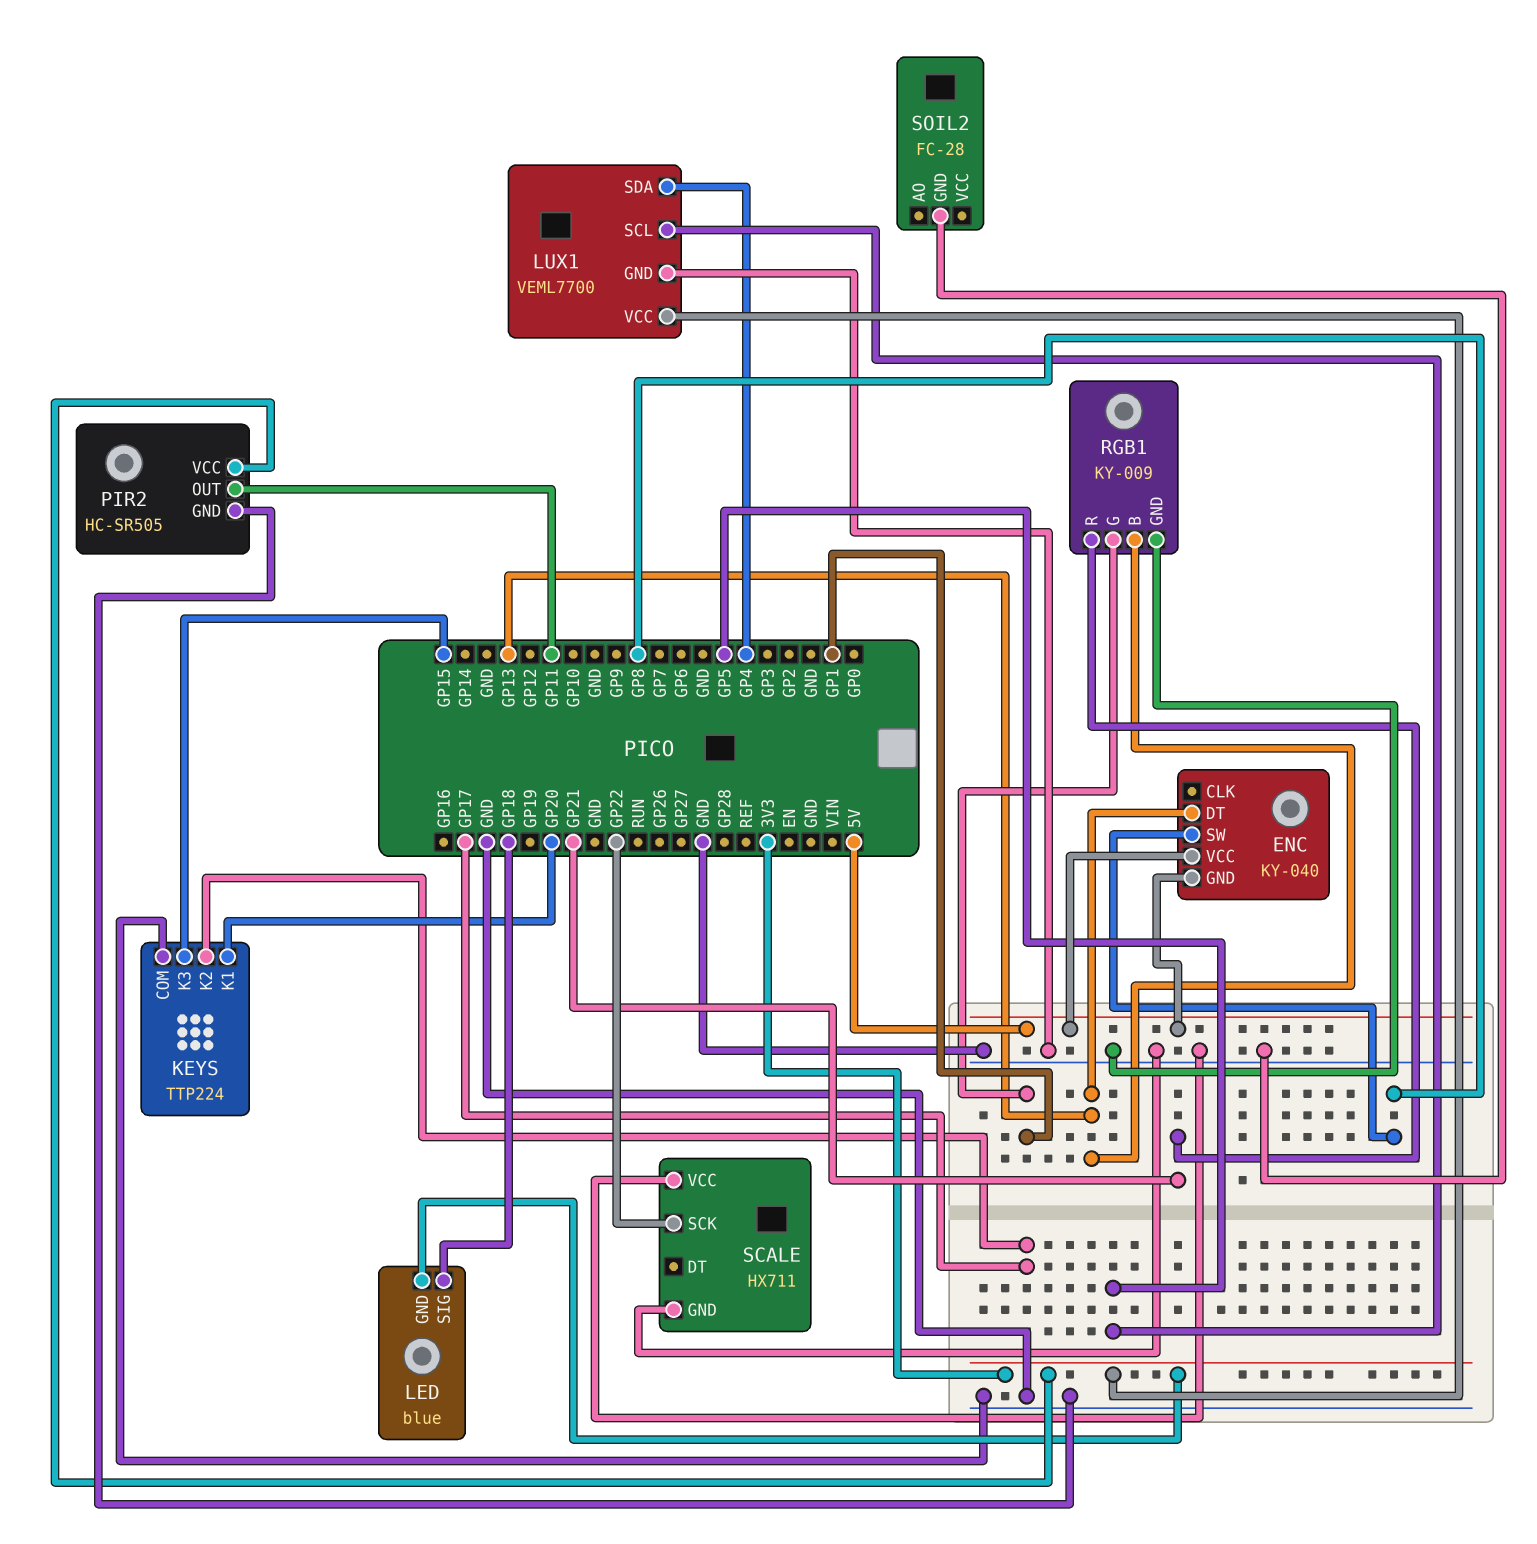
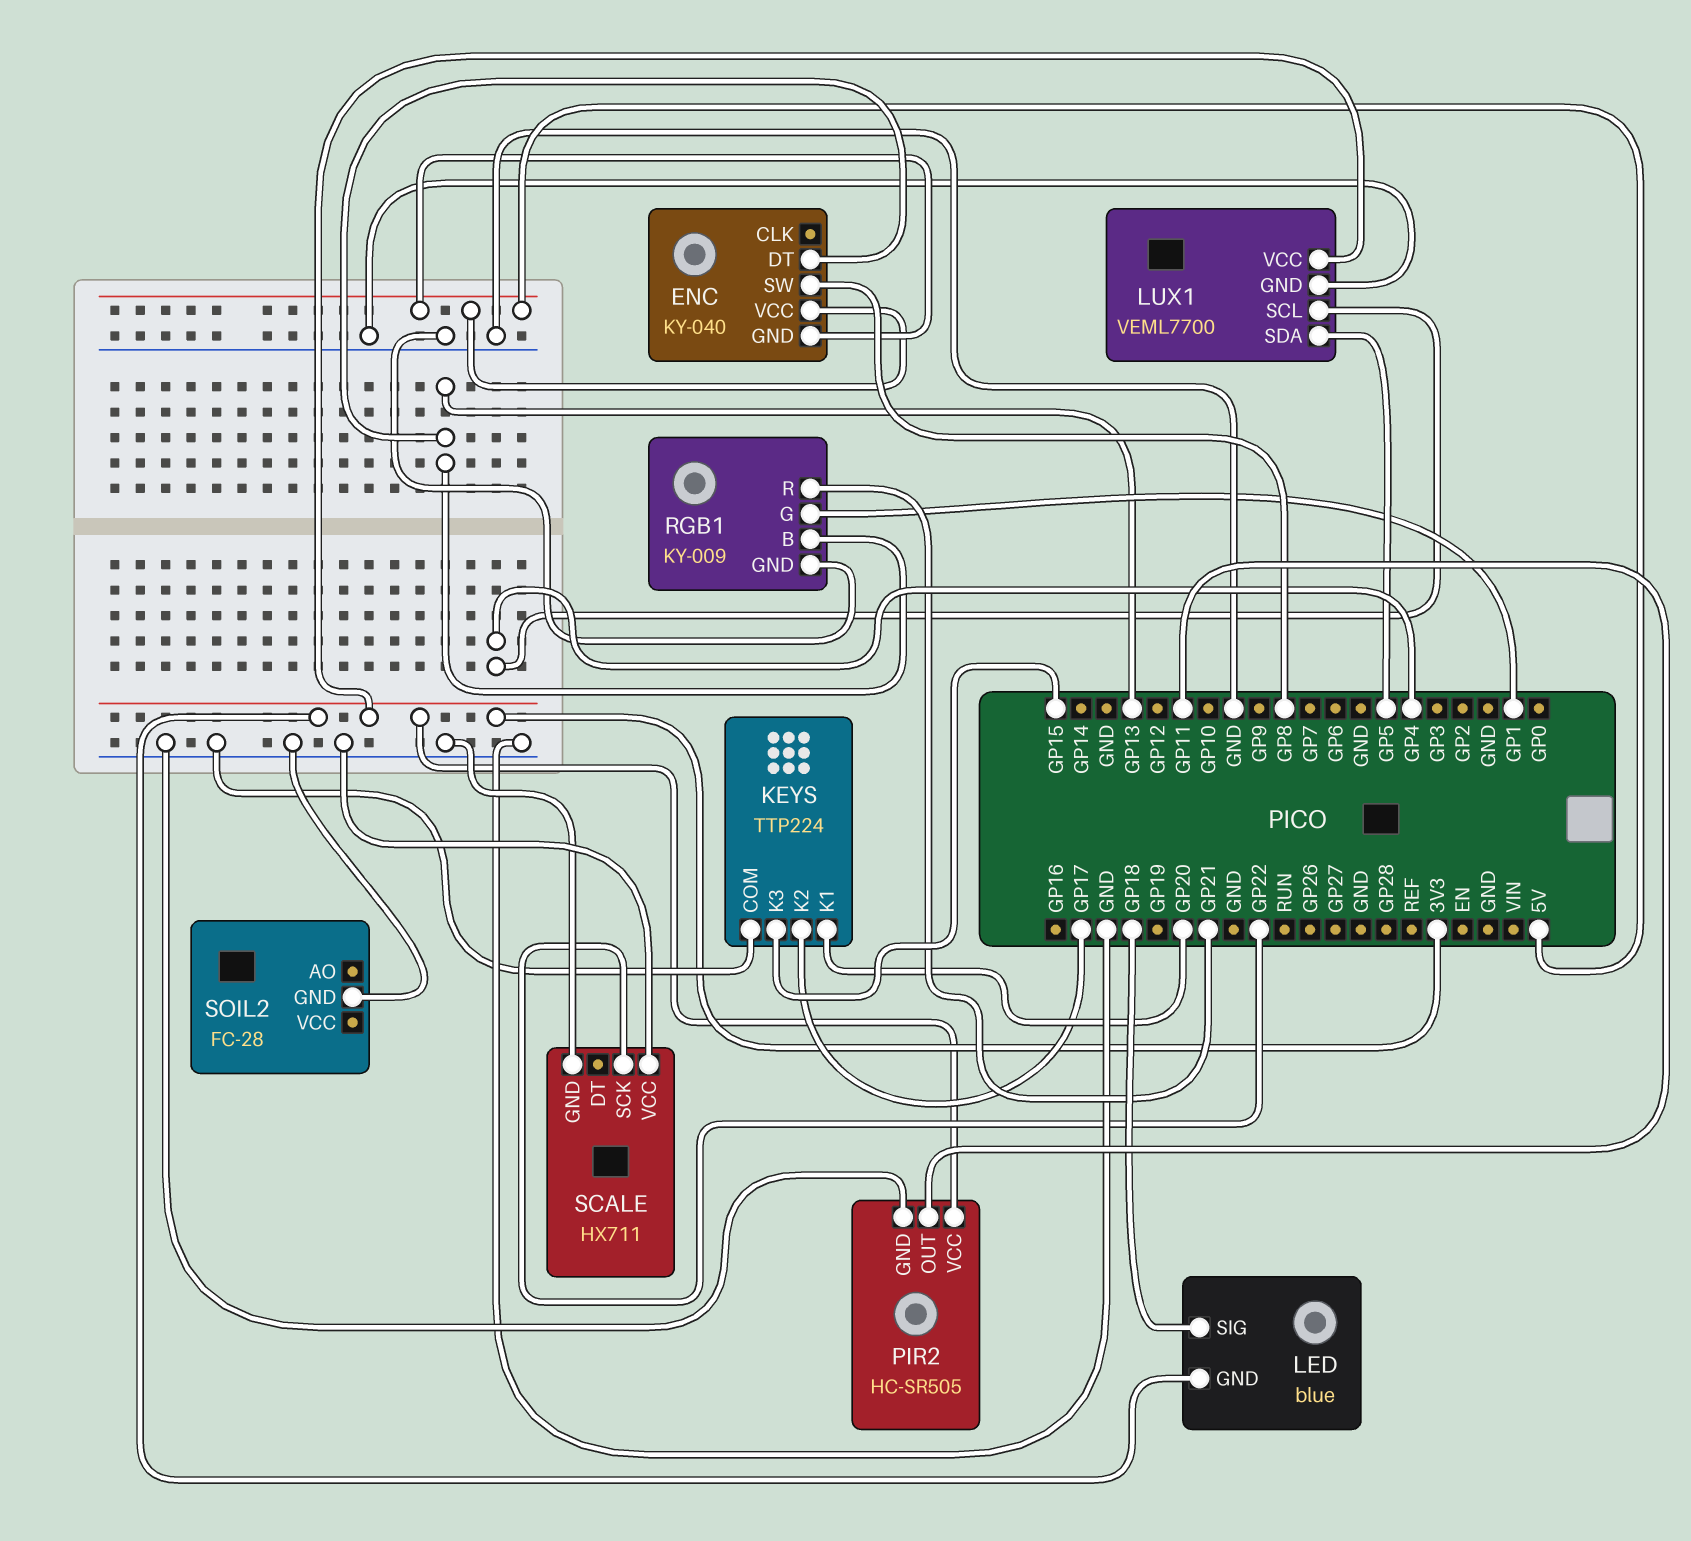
LUX1 pin SCL: GP5 -> GP4
LUX1 pin SDA: GP4 -> GP5

